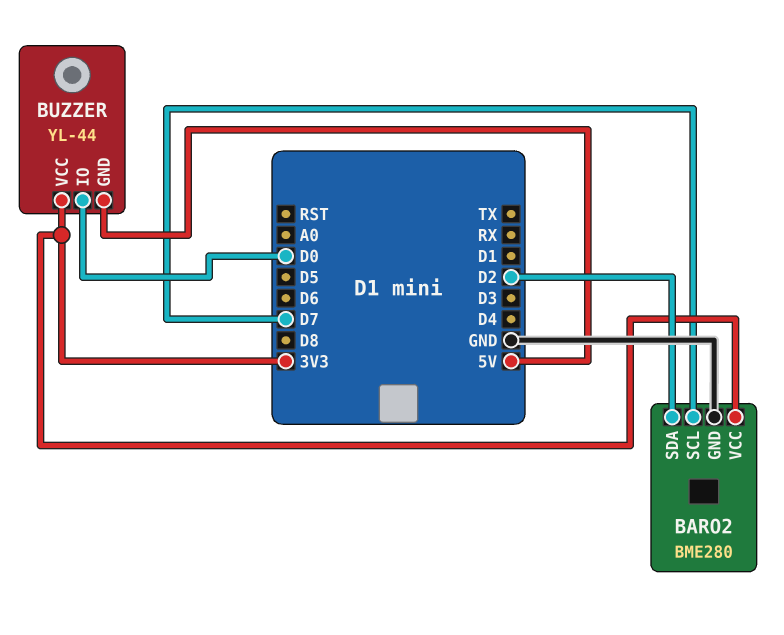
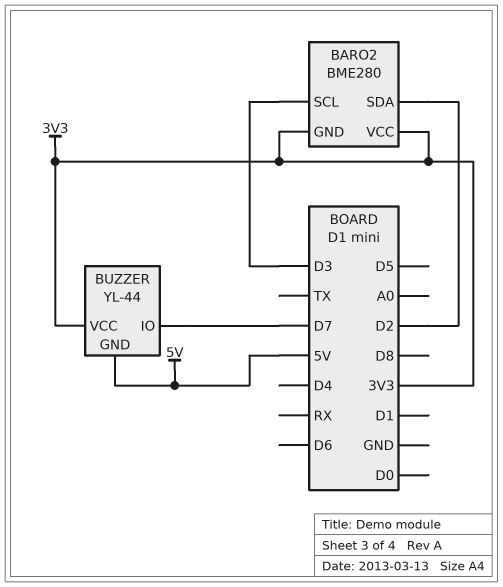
BARO2 pin GND: GND -> 3V3
BARO2 pin SCL: D7 -> D3
BUZZER pin IO: D0 -> D7

